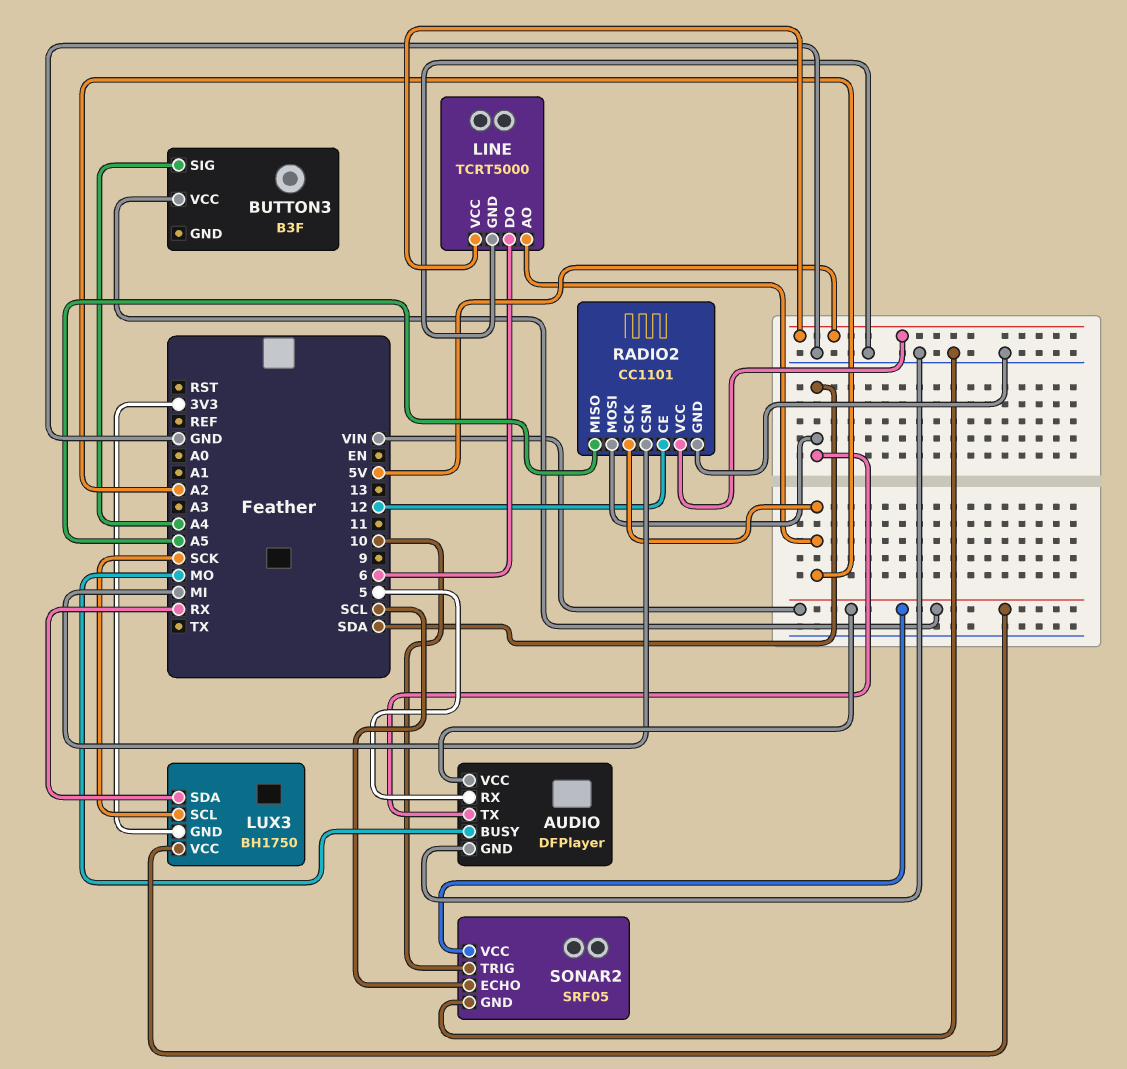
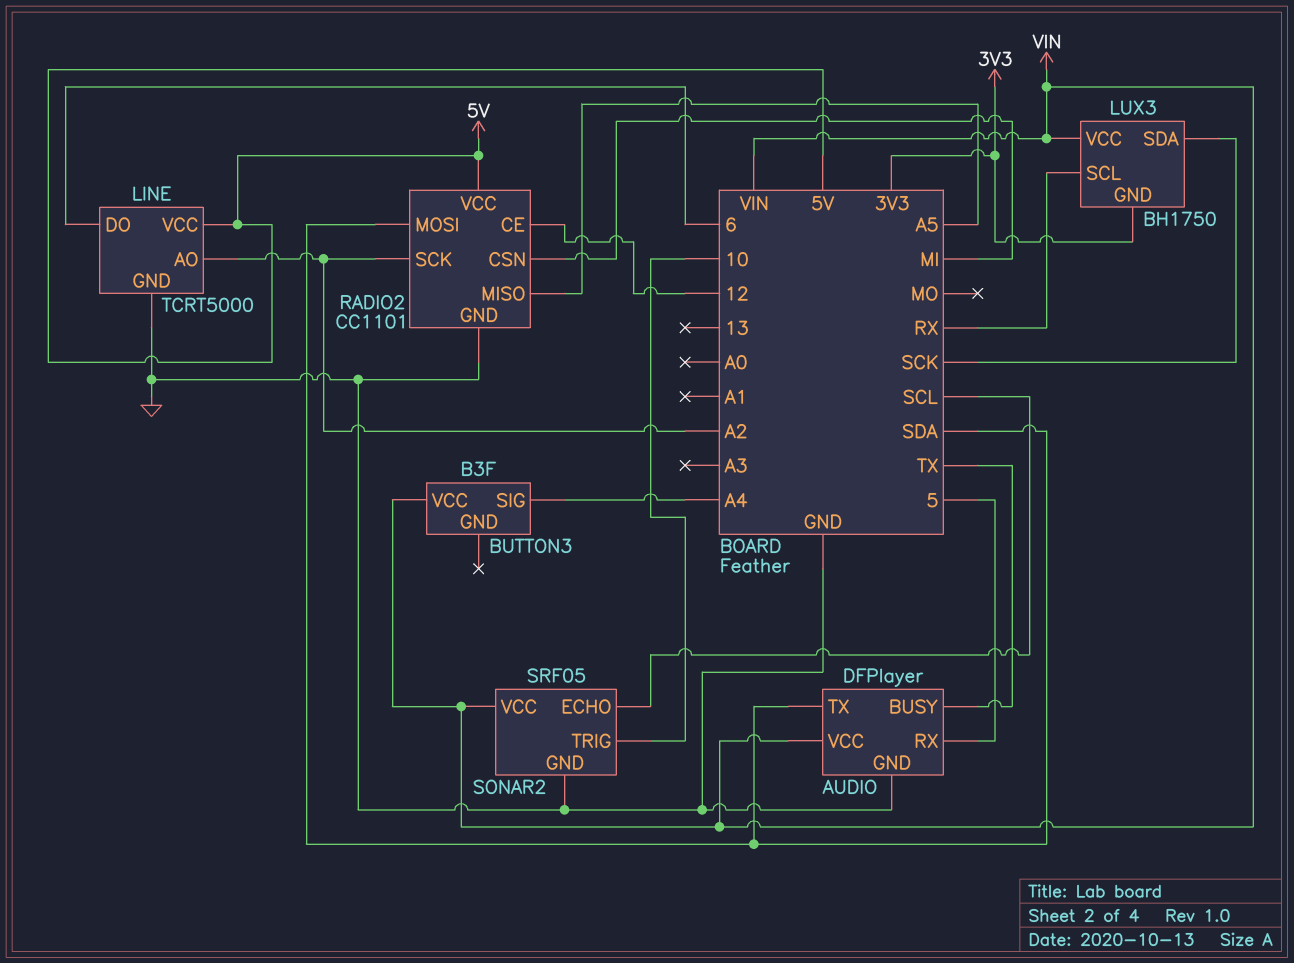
AUDIO pin BUSY: MO -> TX
LUX3 pin SCL: SCK -> RX
LUX3 pin SDA: RX -> SCK

